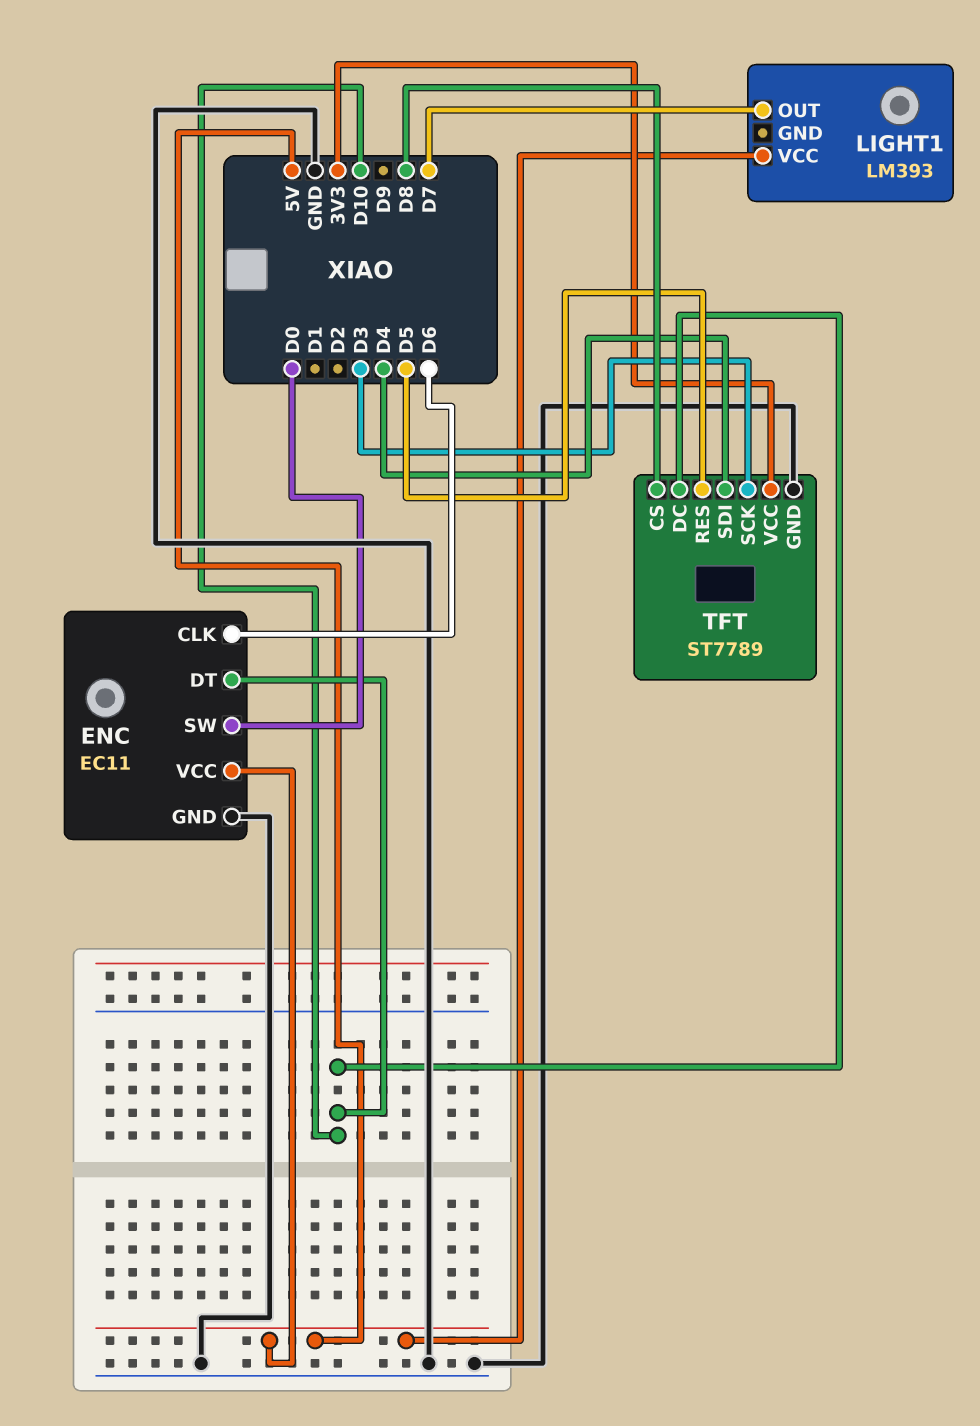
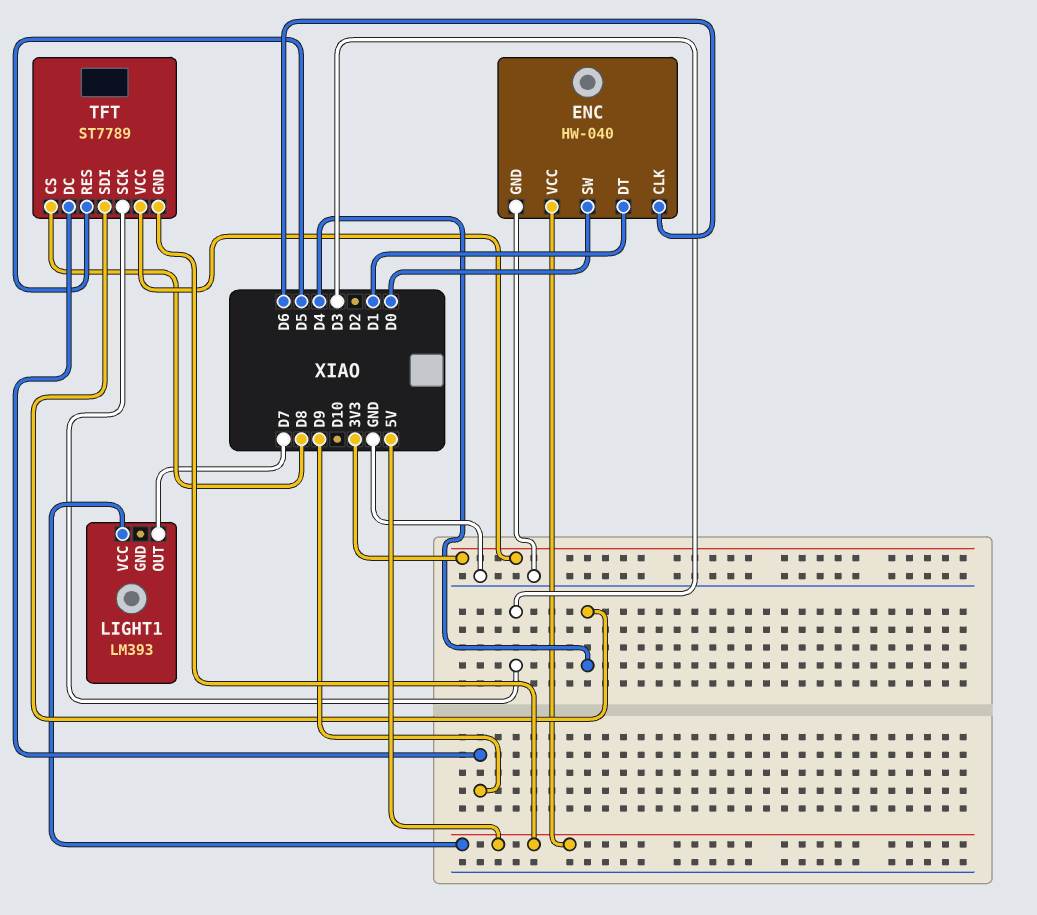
ENC: EC11 -> HW-040
ENC pin DT: D10 -> D1
TFT pin DC: D10 -> D9
TFT pin GND: GND -> 5V

